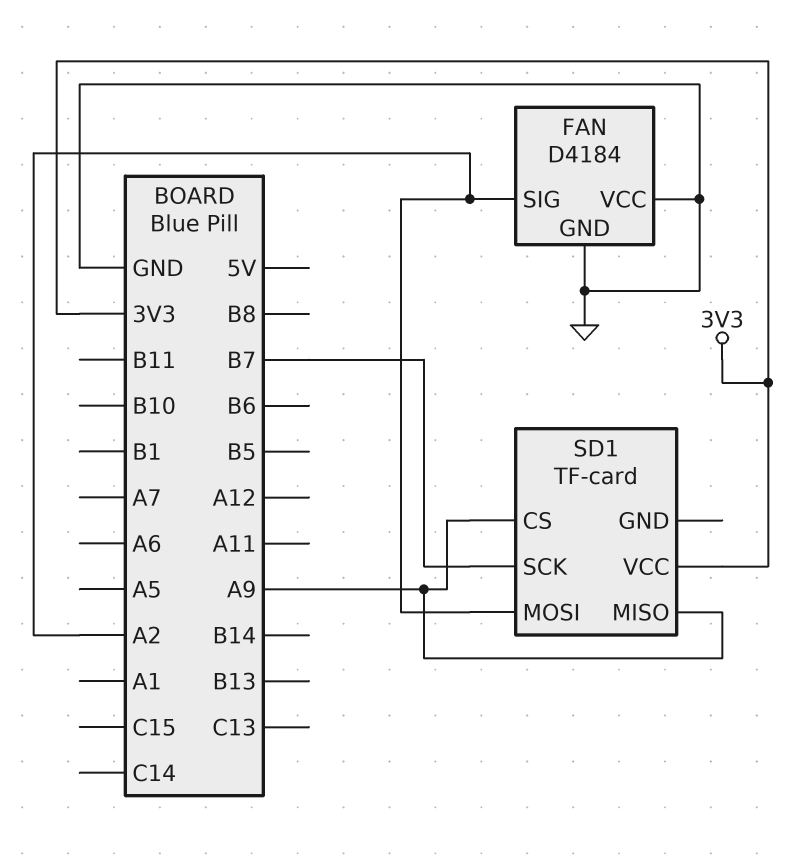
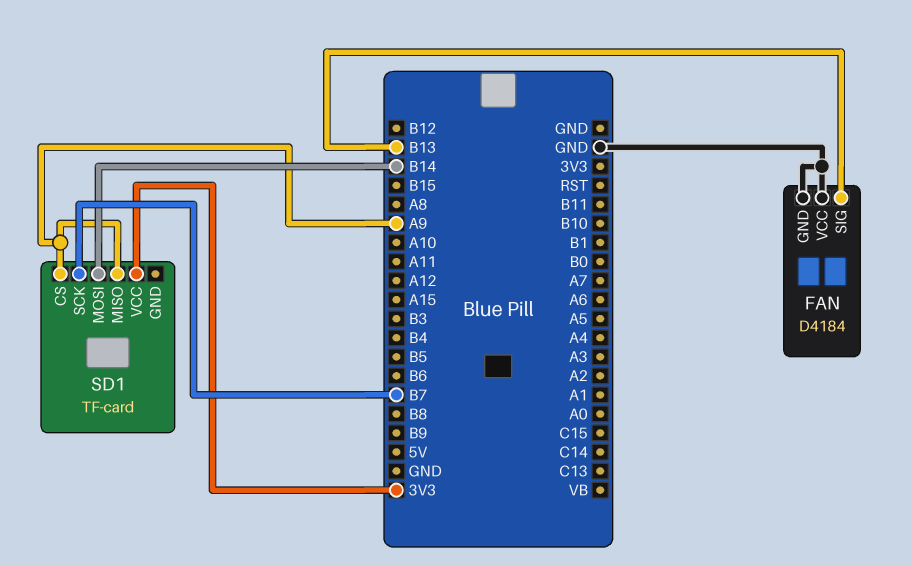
FAN pin SIG: A2 -> B13
SD1 pin MOSI: A2 -> B14

